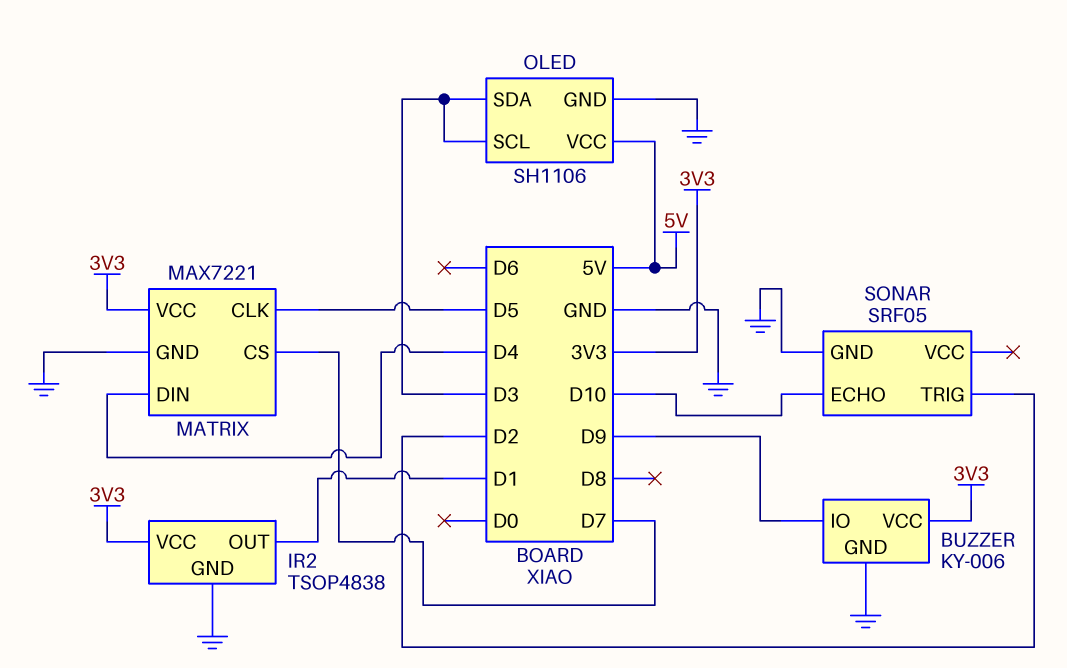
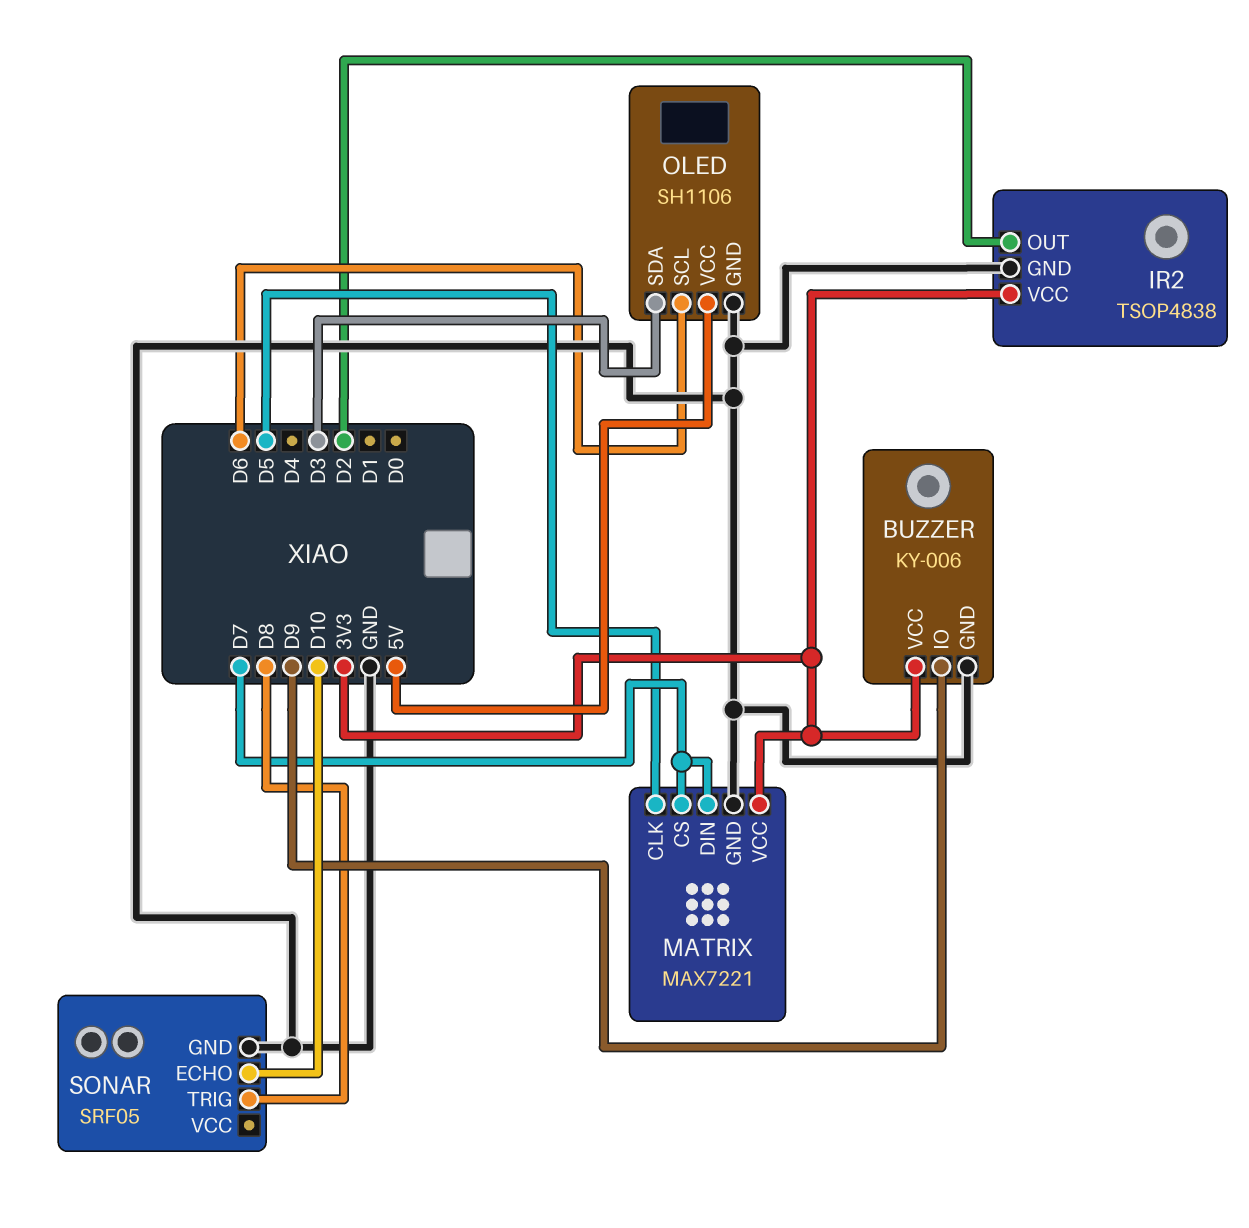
IR2 pin OUT: D1 -> D2
MATRIX pin DIN: D4 -> D7
OLED pin SCL: D3 -> D6
SONAR pin TRIG: D2 -> D8

